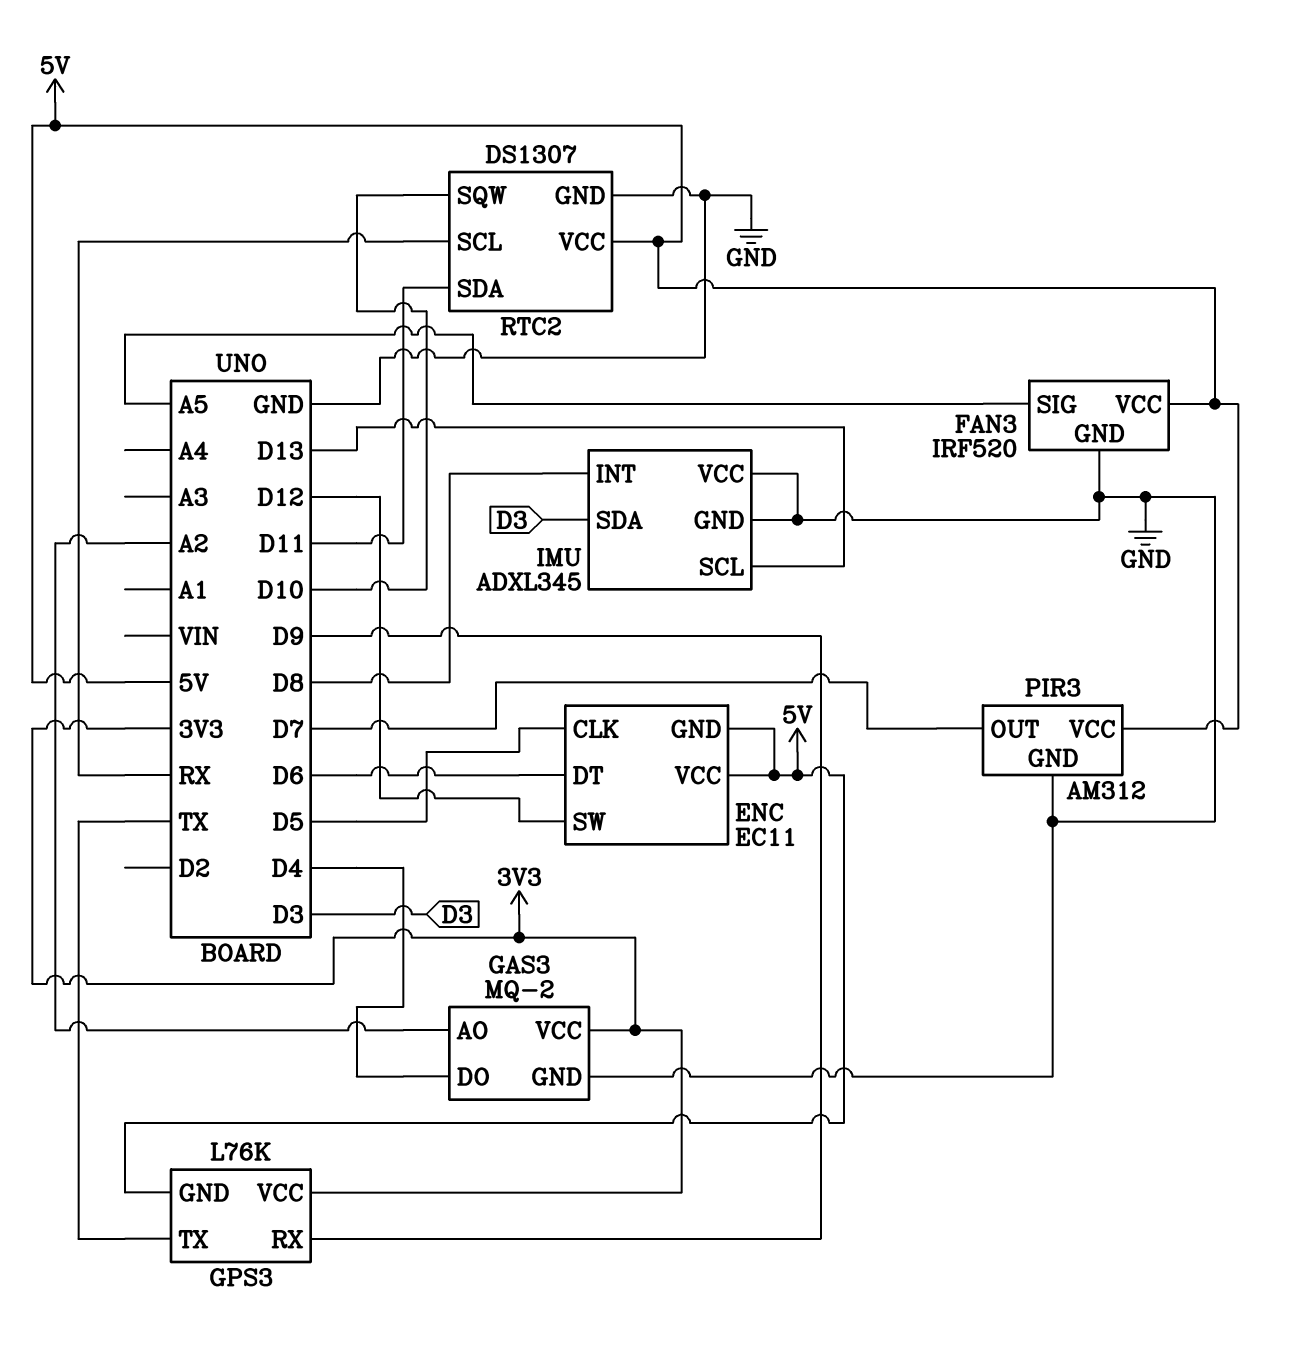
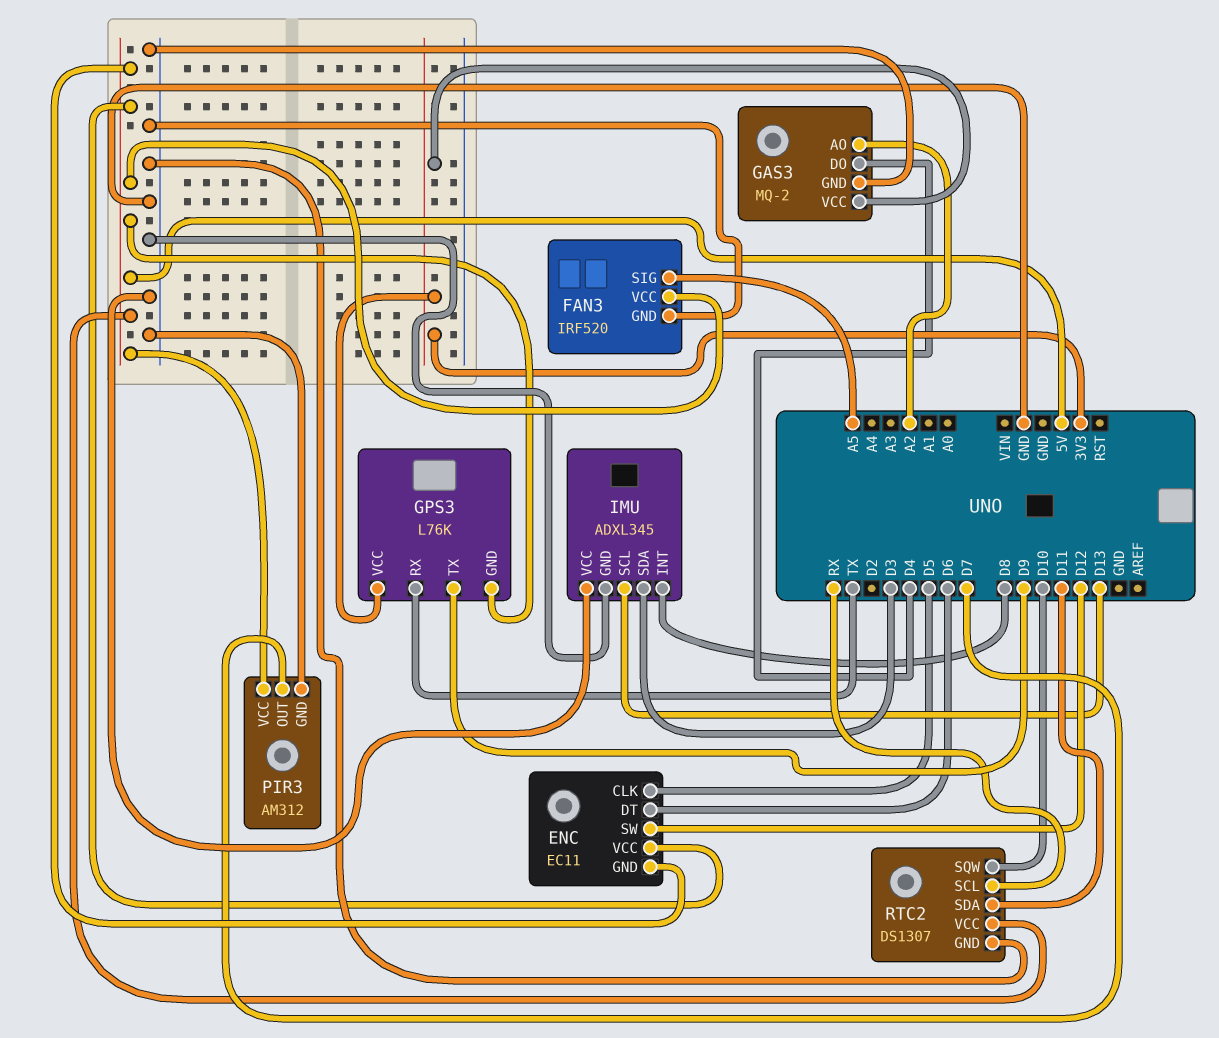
GPS3 pin RX: D9 -> TX
GPS3 pin TX: TX -> D9

